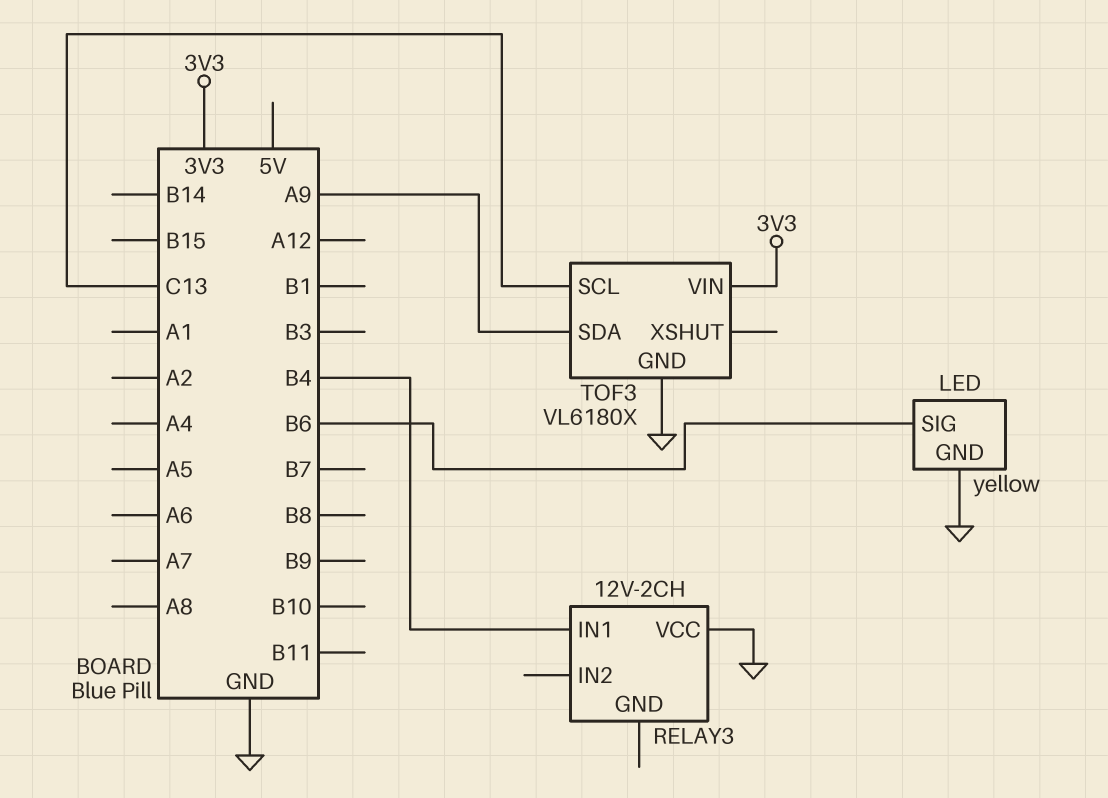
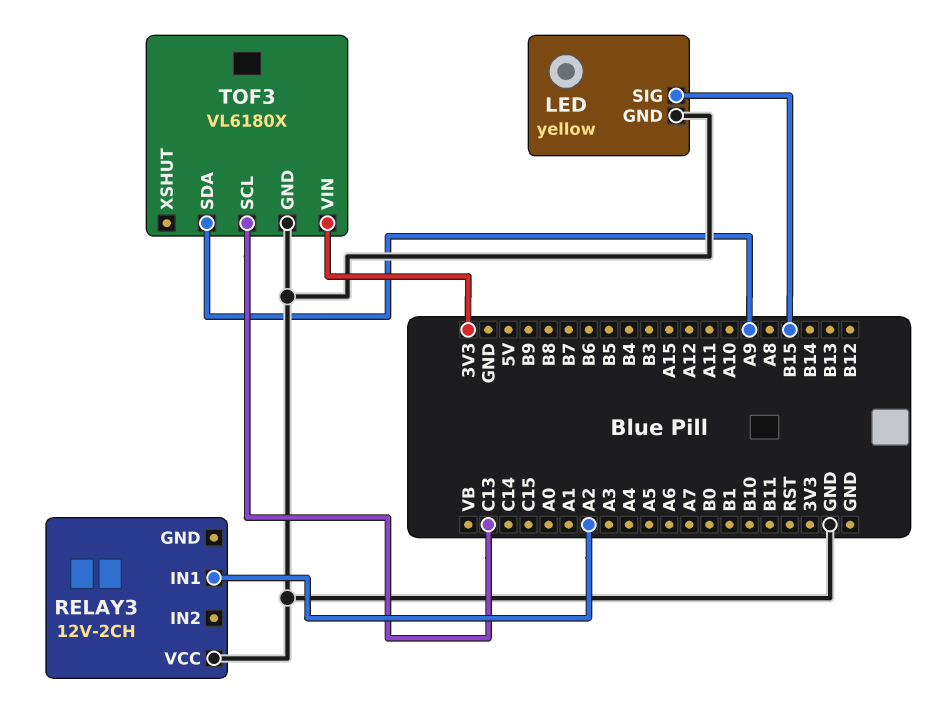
LED pin SIG: B6 -> B15
RELAY3 pin IN1: B4 -> A2

